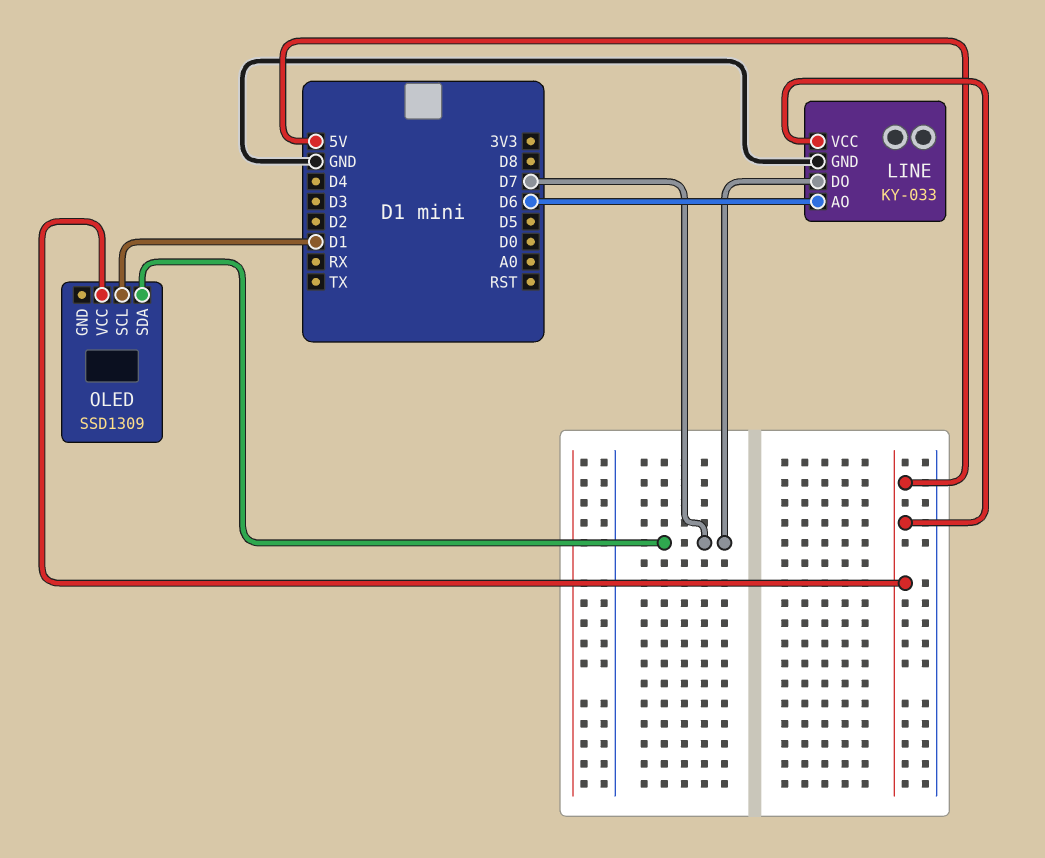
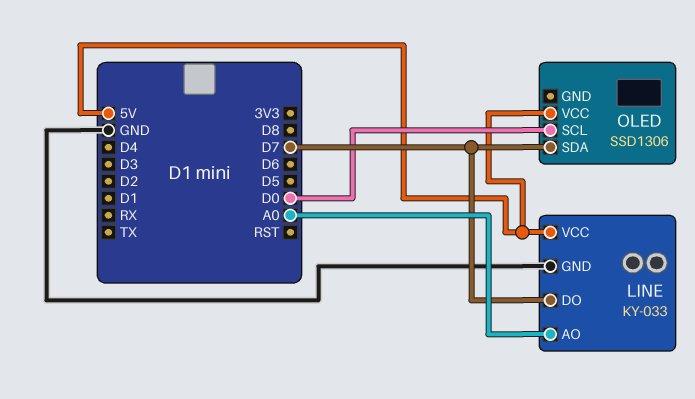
LINE pin AO: D6 -> A0
OLED: SSD1309 -> SSD1306
OLED pin SCL: D1 -> D0

